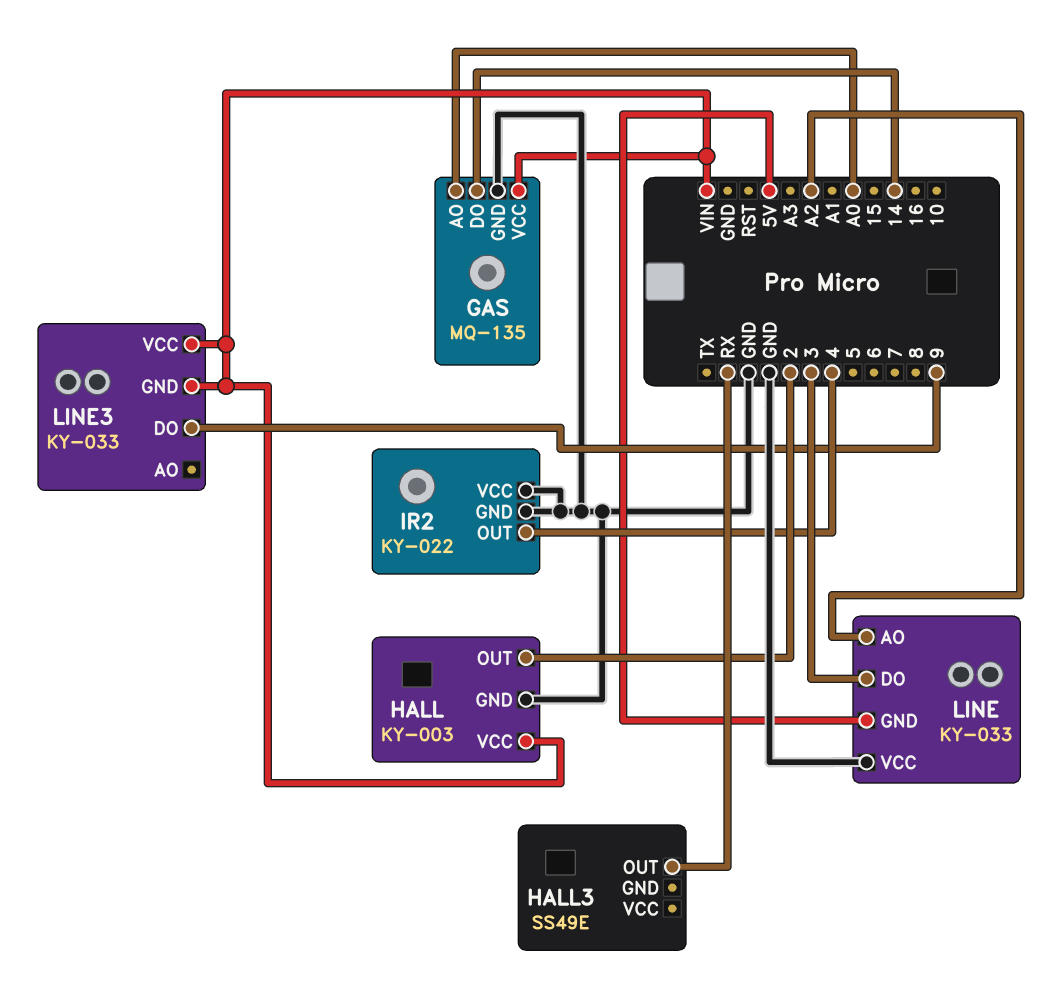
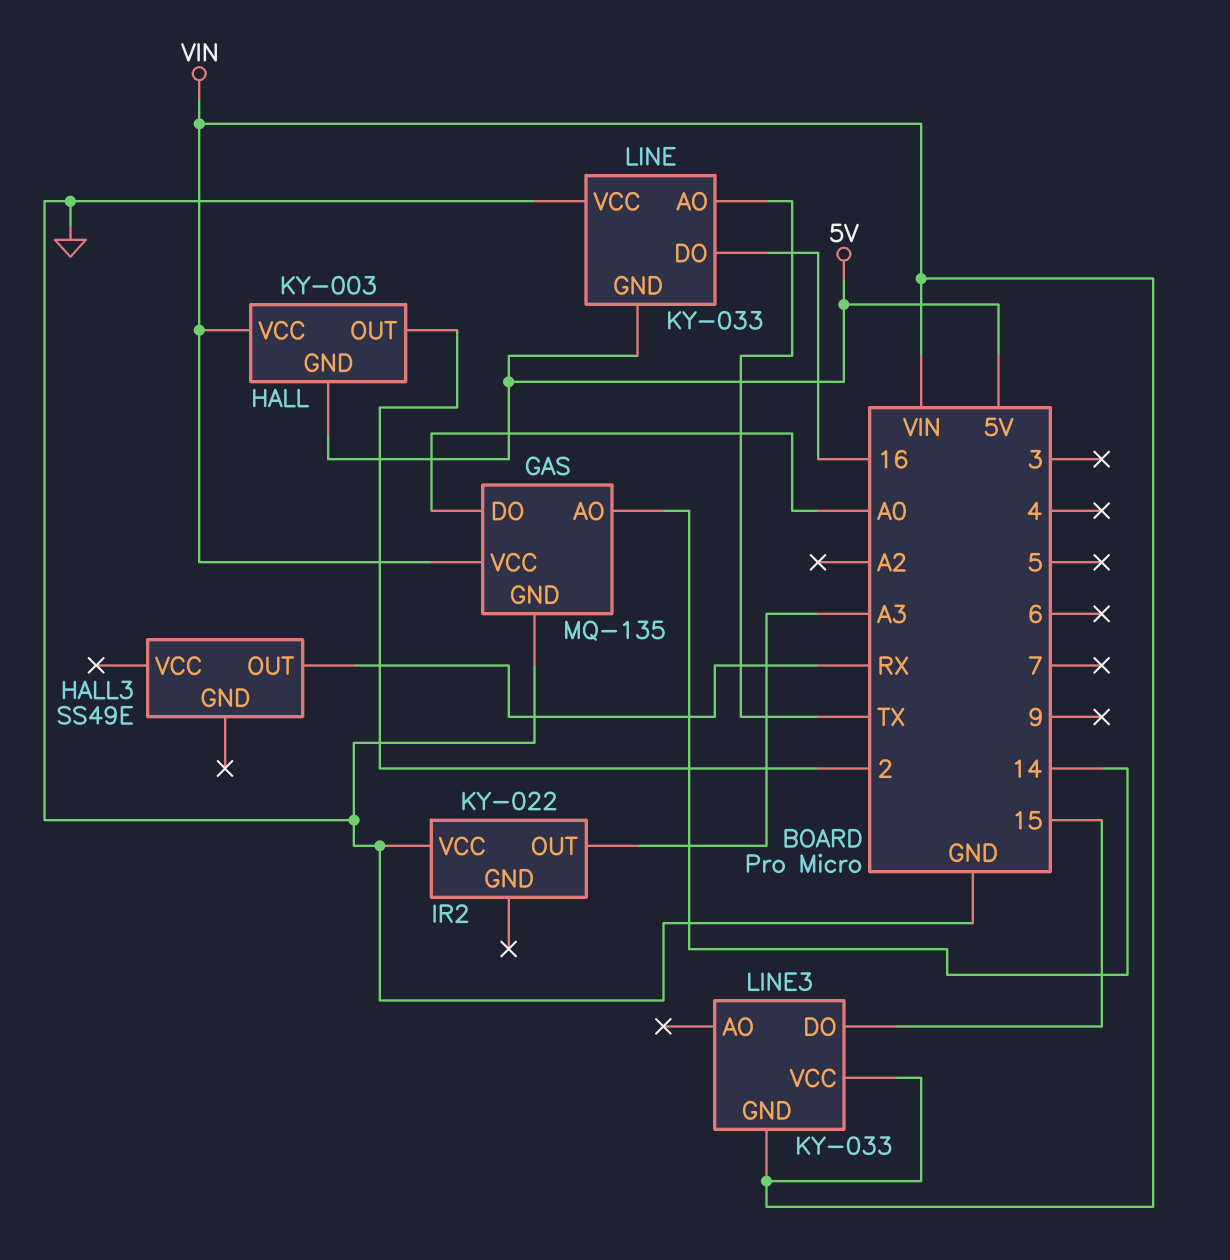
GAS pin AO: A0 -> 14
GAS pin DO: 14 -> A0
HALL pin GND: GND -> 5V
IR2 pin GND: GND -> none
IR2 pin OUT: 4 -> A3
LINE pin AO: A2 -> TX
LINE pin DO: 3 -> 16
LINE3 pin DO: 9 -> 15

